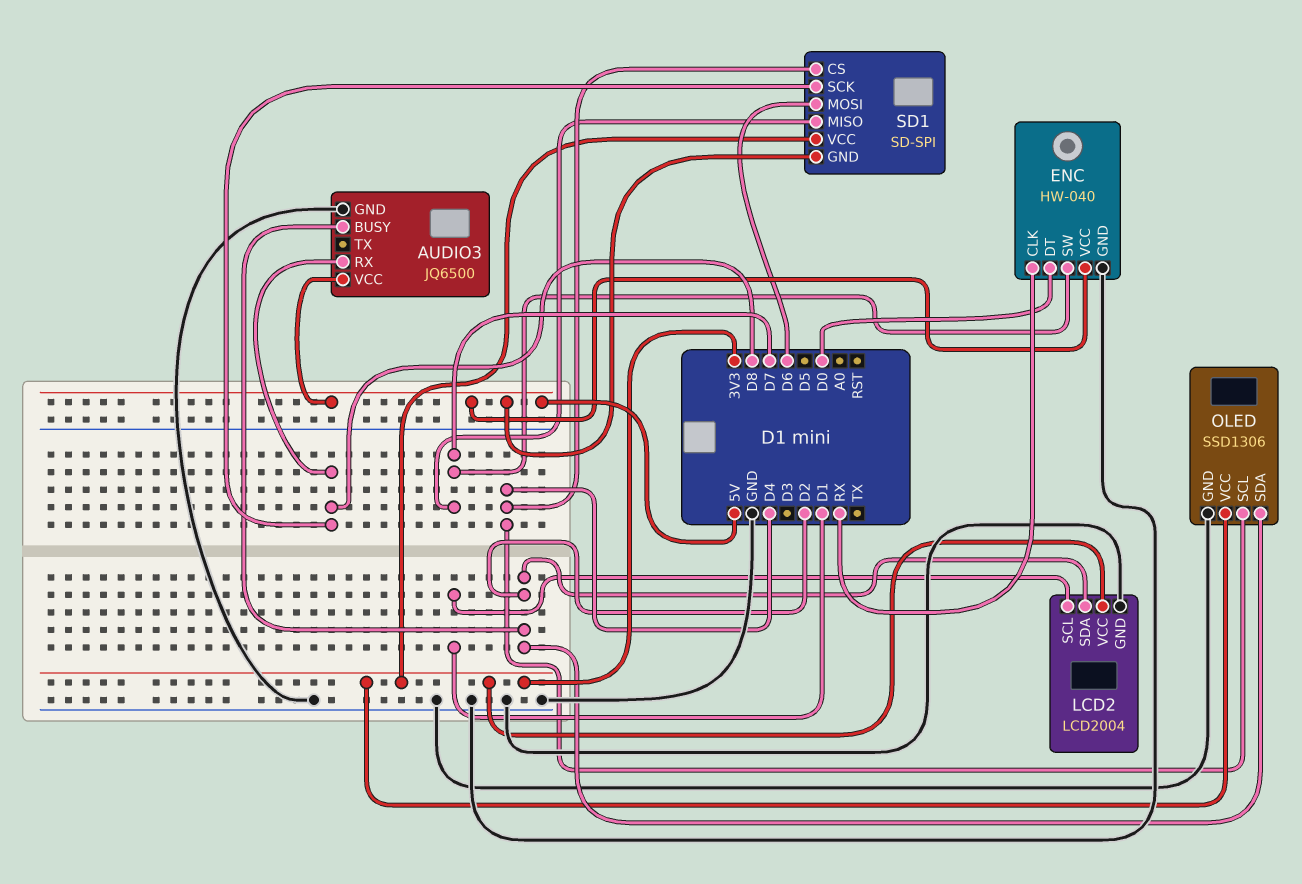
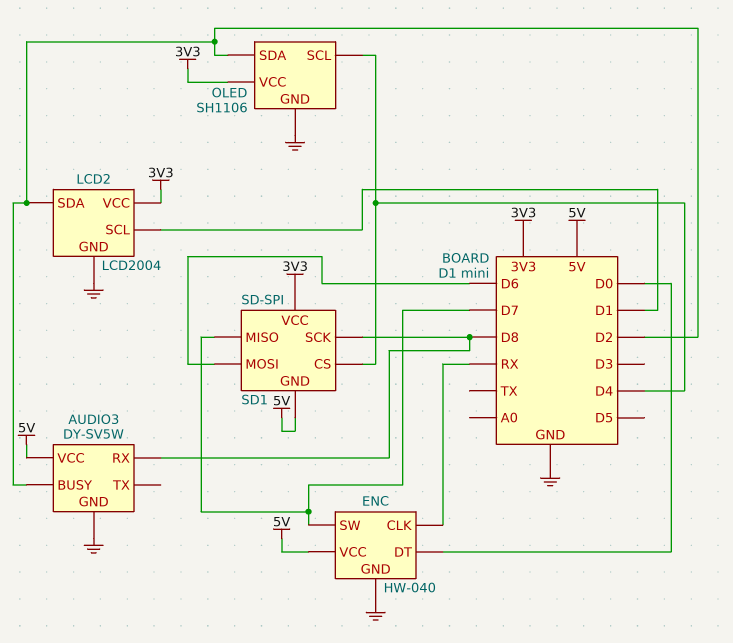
AUDIO3: JQ6500 -> DY-SV5W
OLED: SSD1306 -> SH1106

